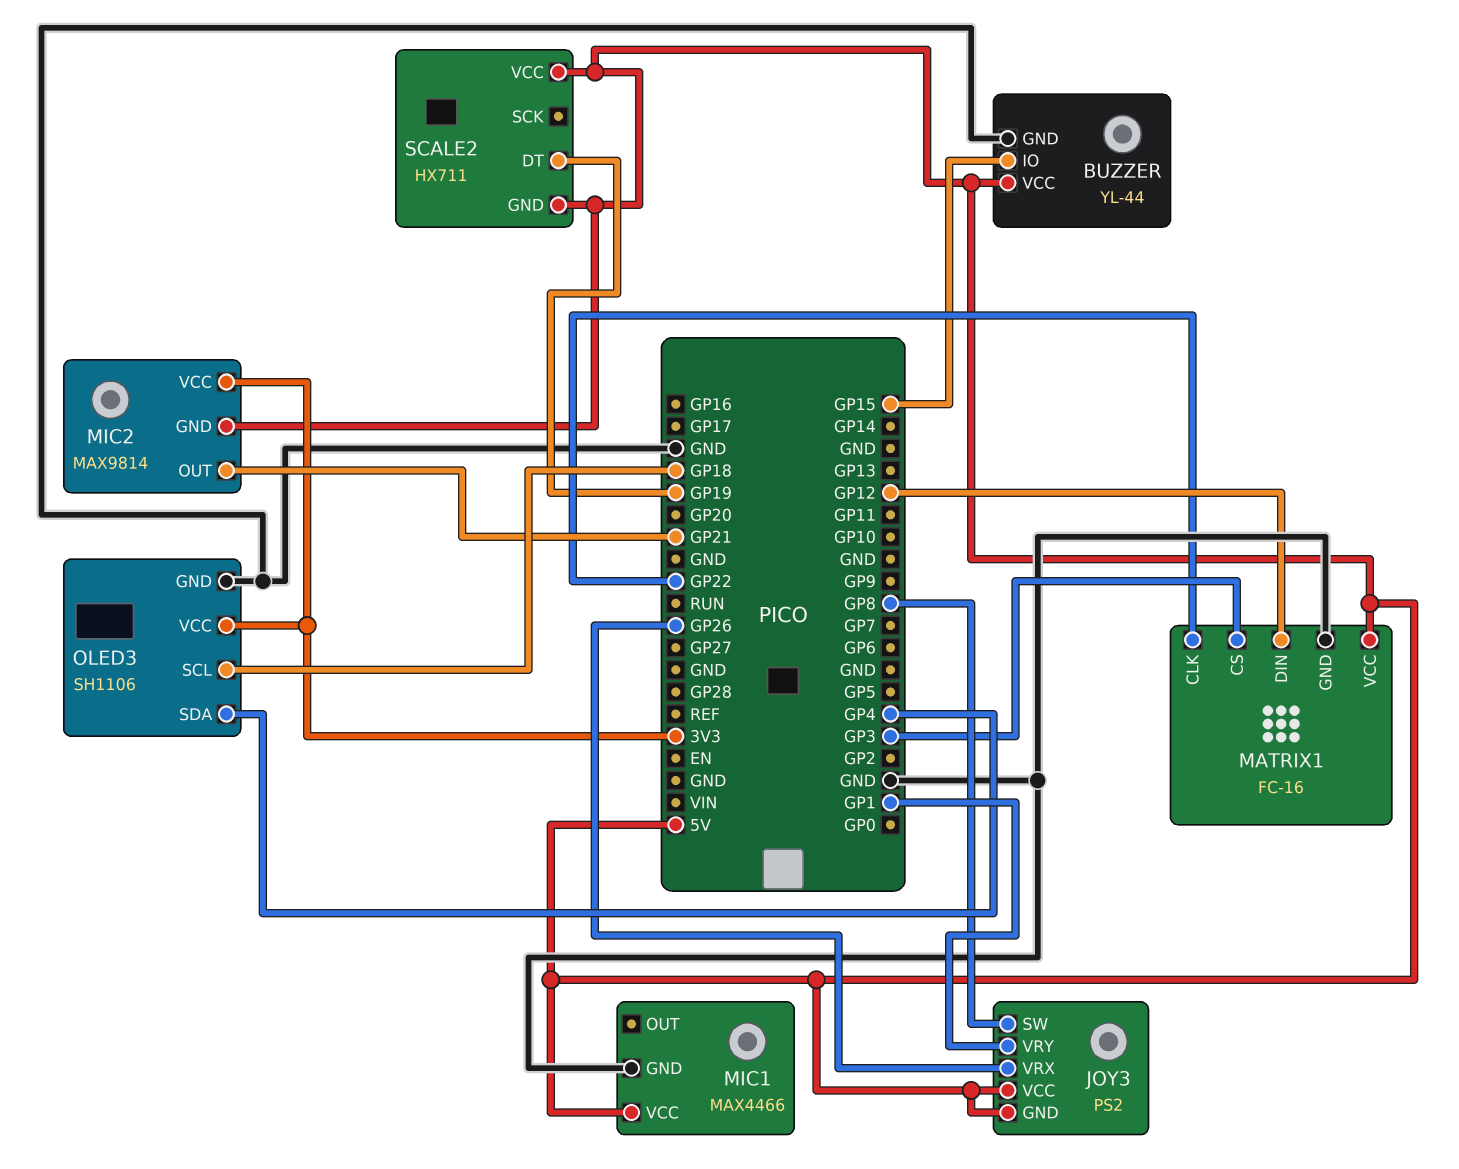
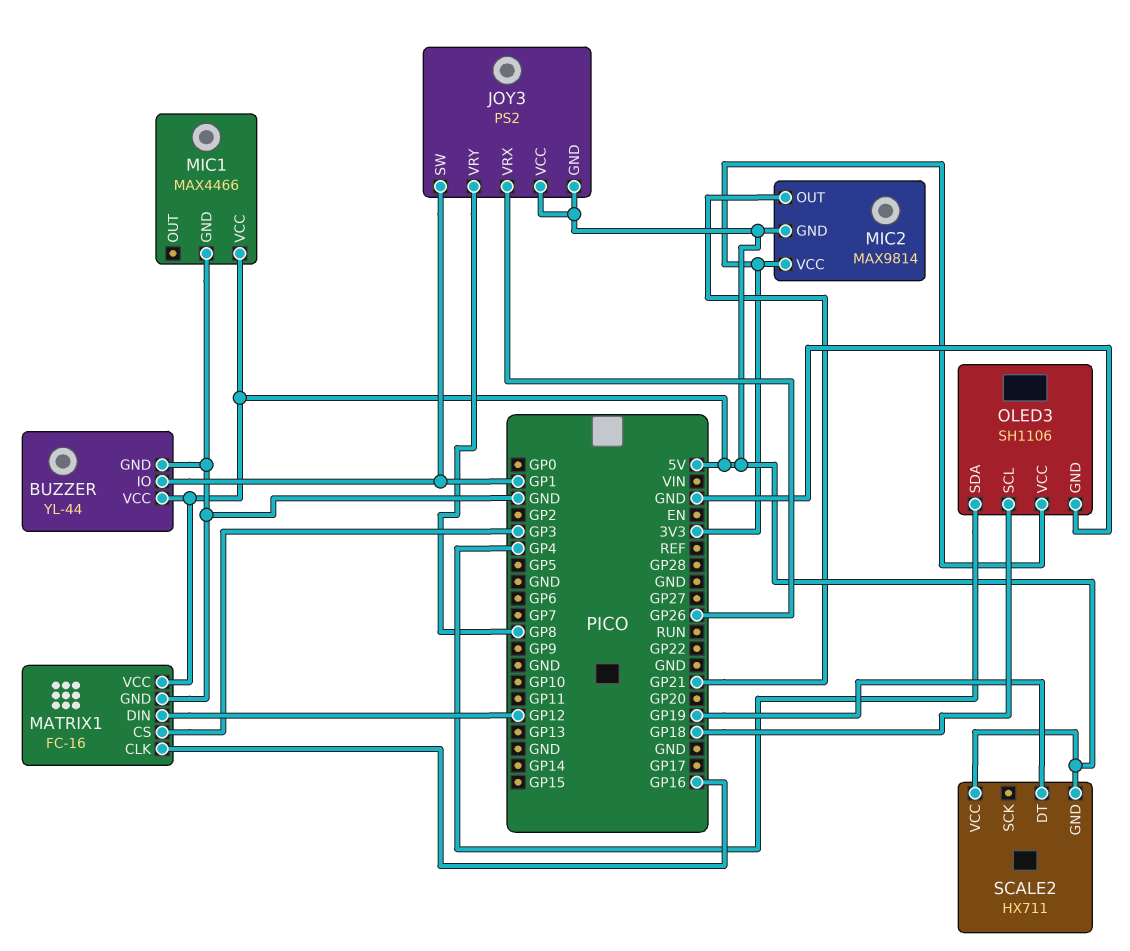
BUZZER pin IO: GP15 -> GP1
JOY3 pin SW: GP8 -> GP1
JOY3 pin VRY: GP1 -> GP8
MATRIX1 pin CLK: GP22 -> GP16

